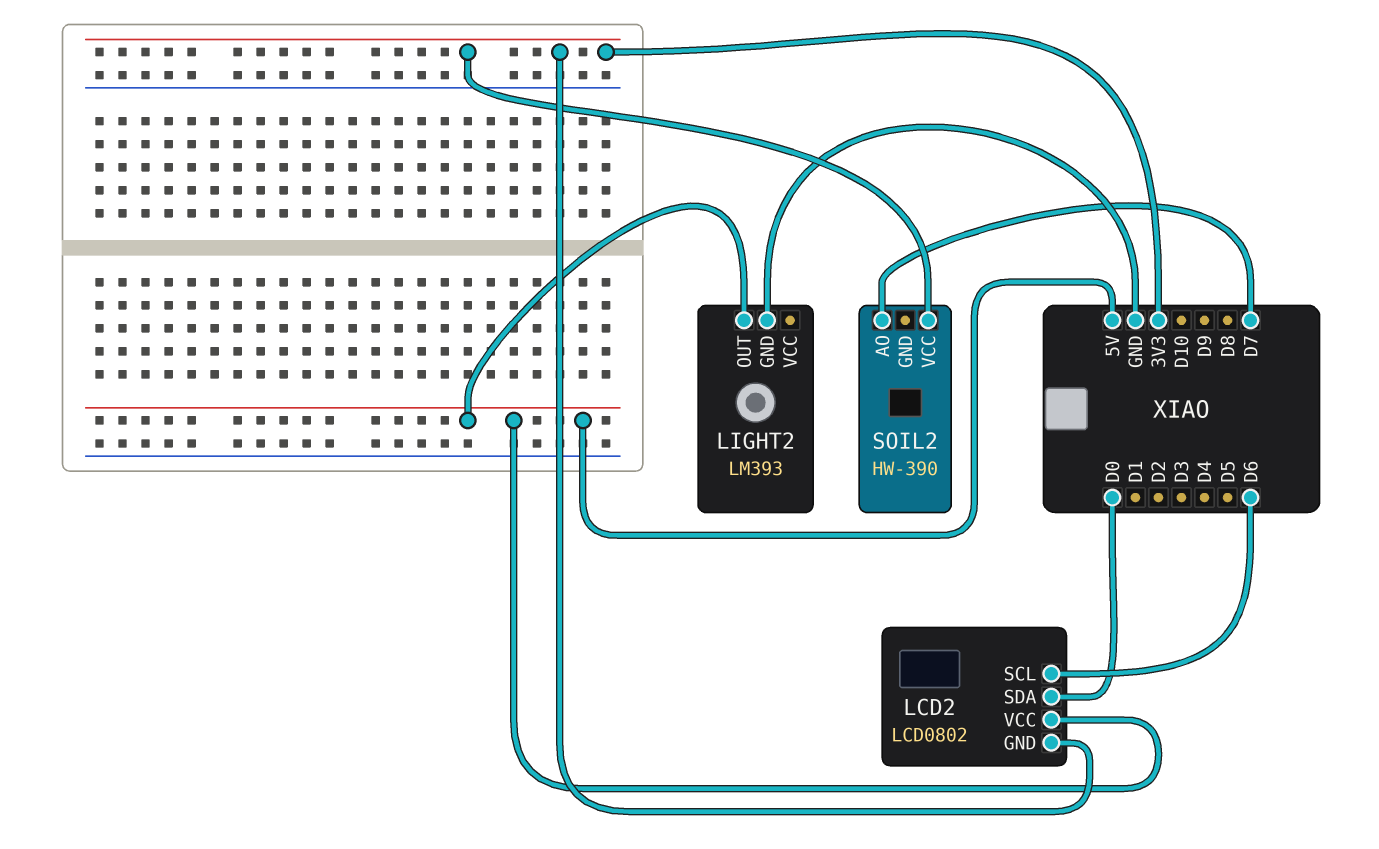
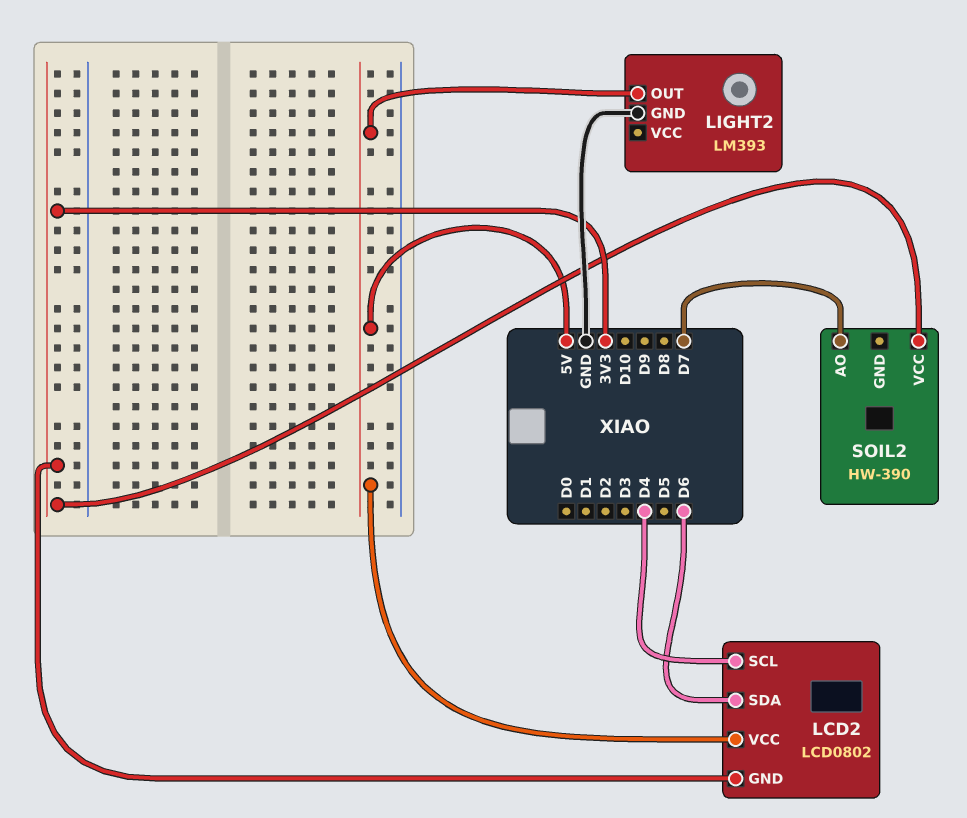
LCD2 pin SCL: D6 -> D4
LCD2 pin SDA: D0 -> D6

